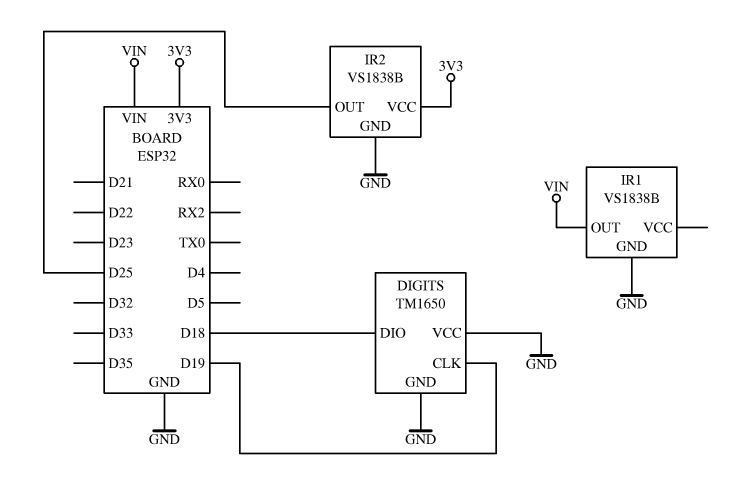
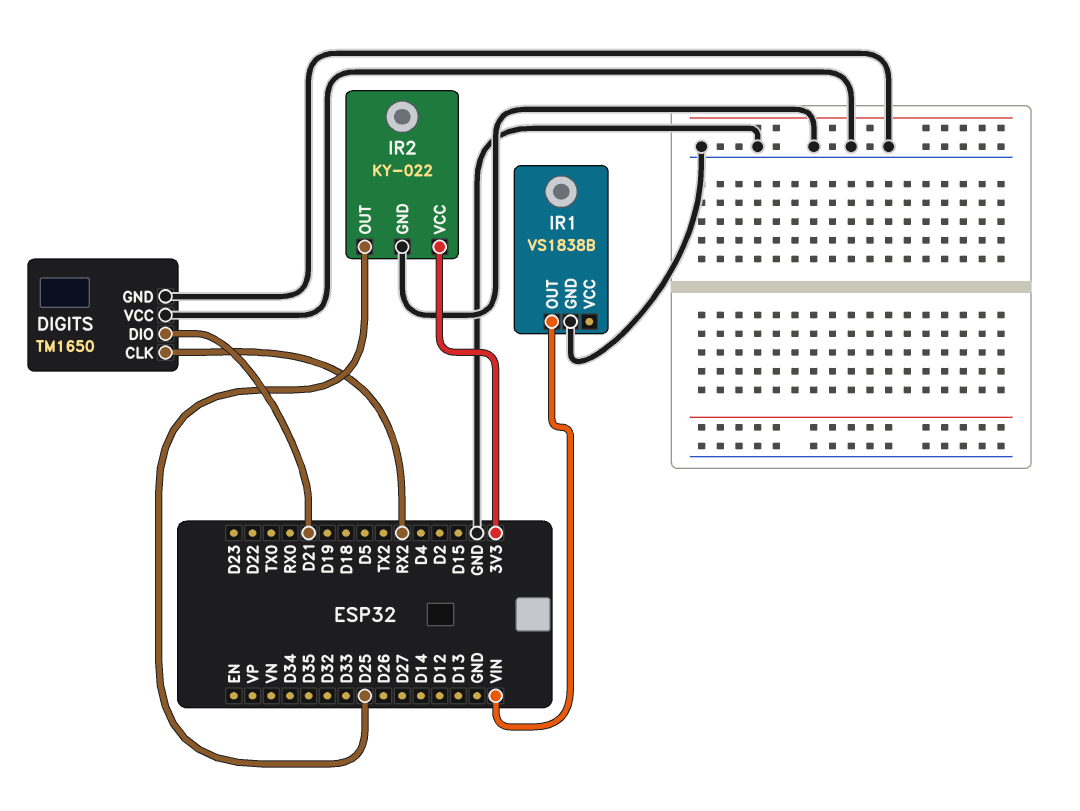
DIGITS pin CLK: D19 -> RX2
DIGITS pin DIO: D18 -> D21
IR2: VS1838B -> KY-022

